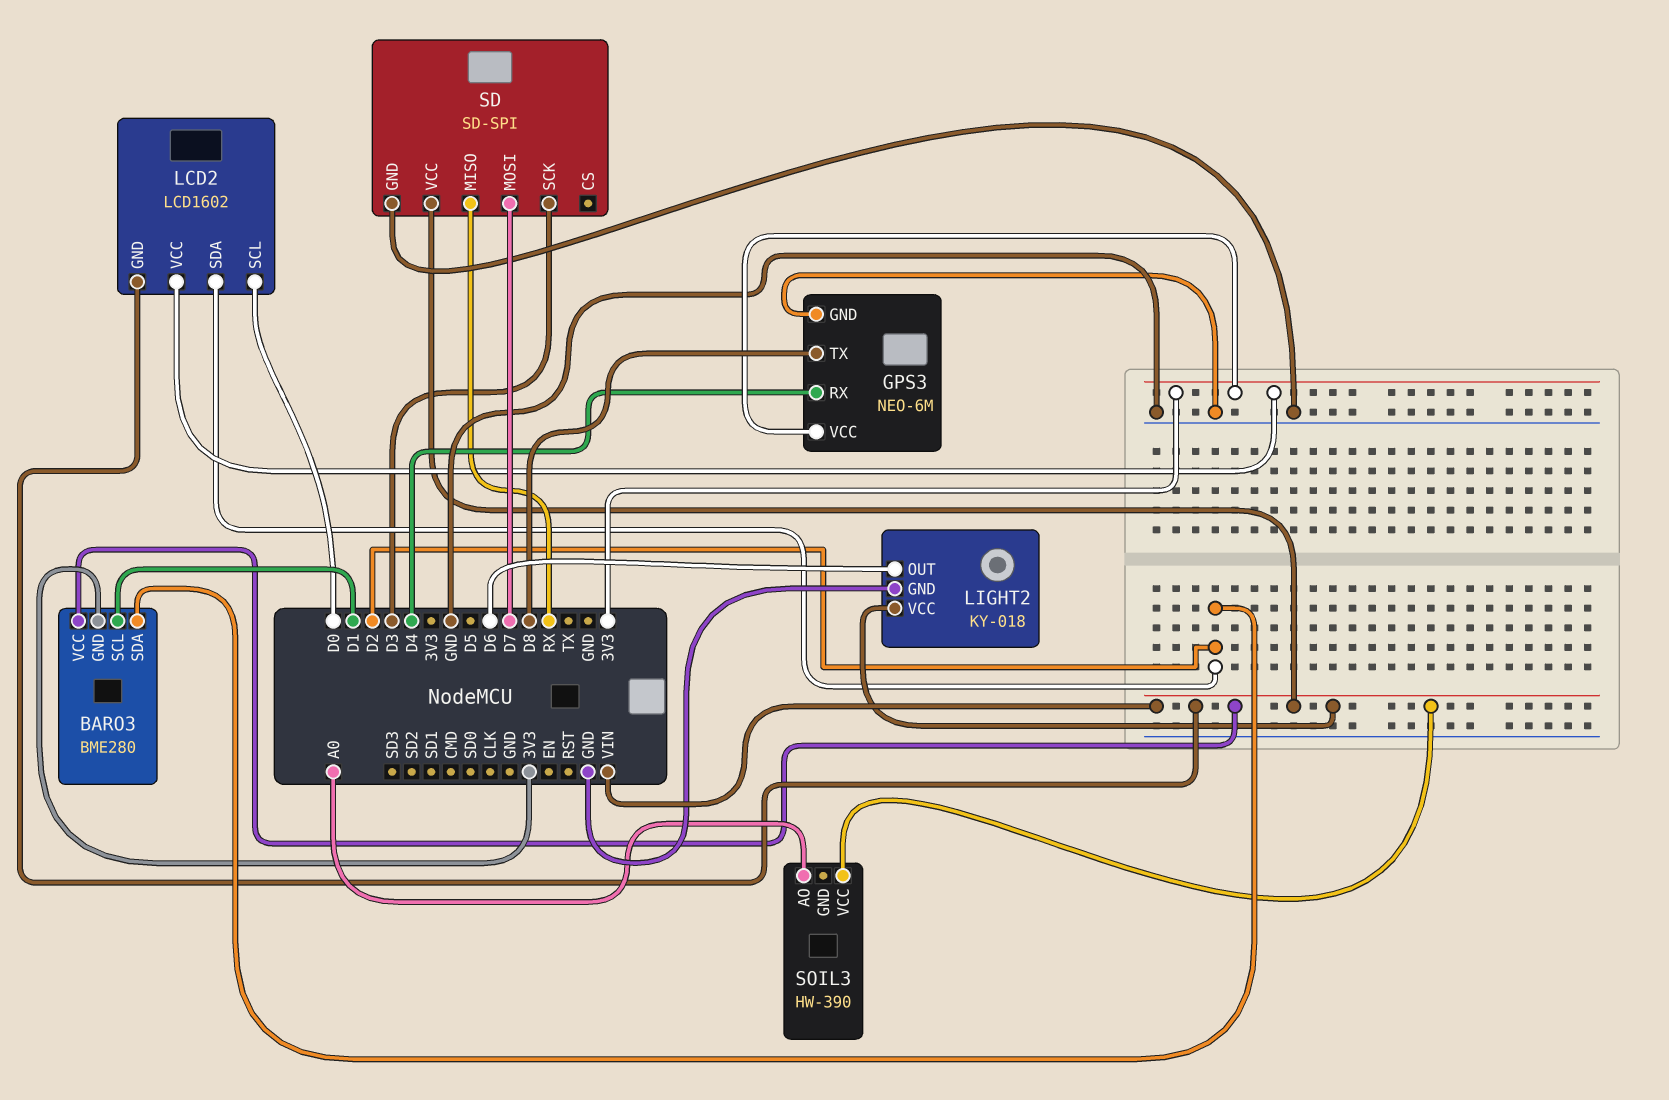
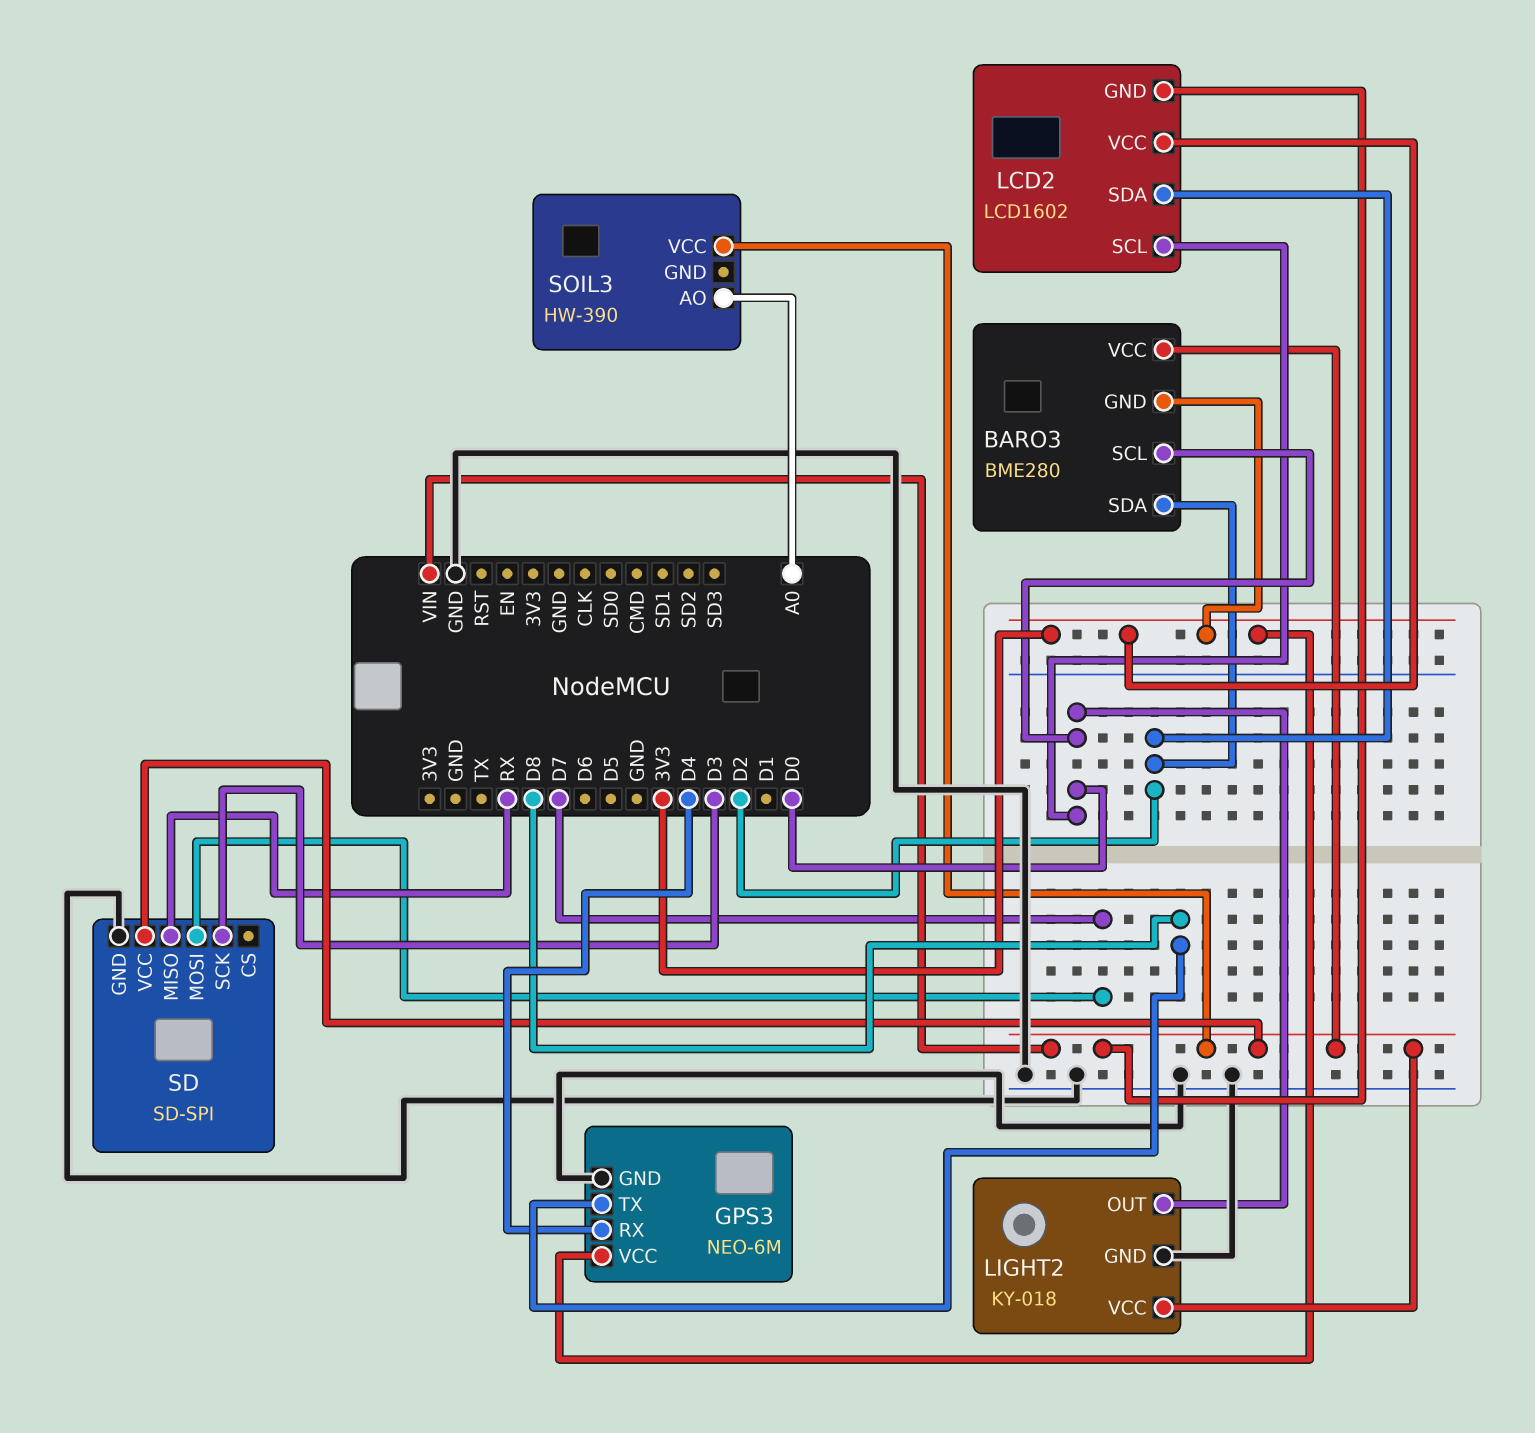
BARO3 pin SCL: D1 -> D0
LIGHT2 pin OUT: D6 -> D0

